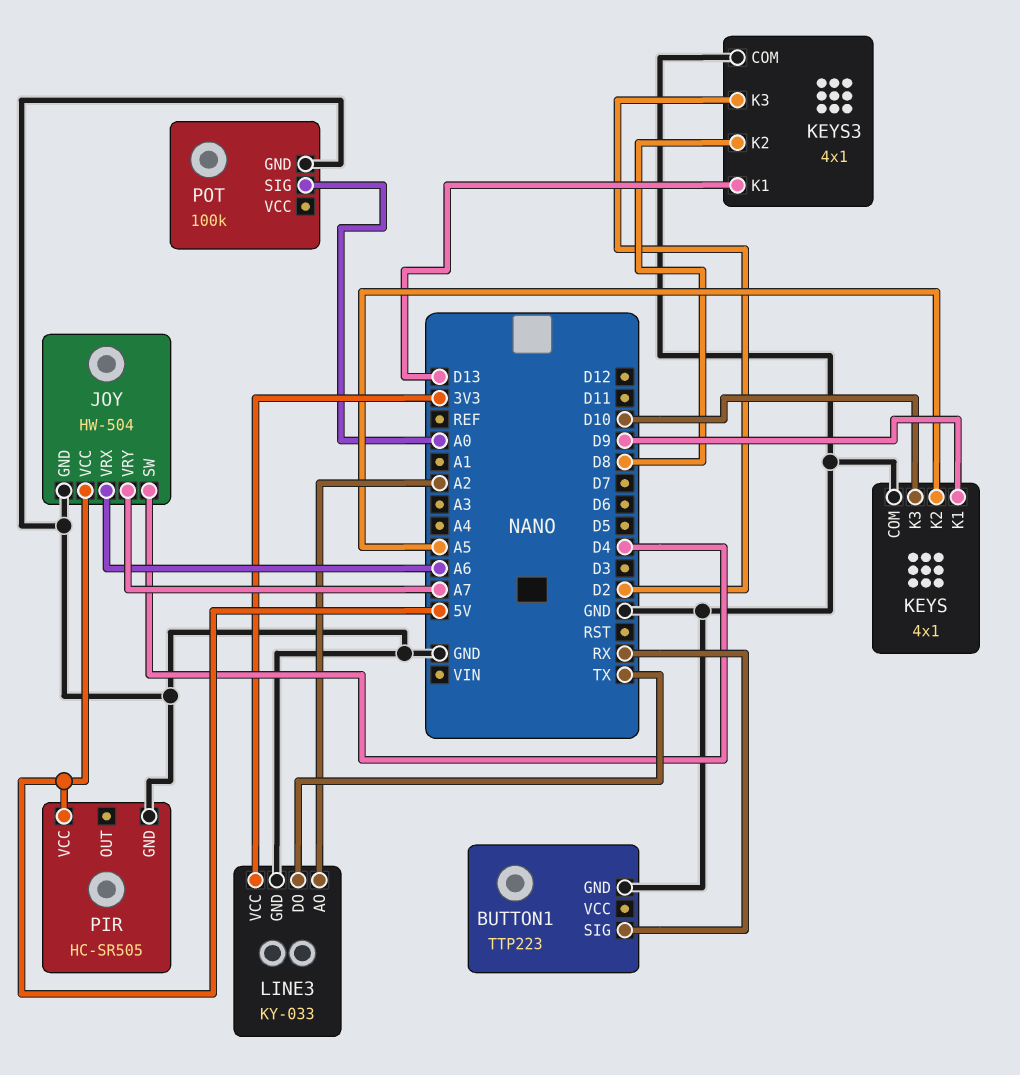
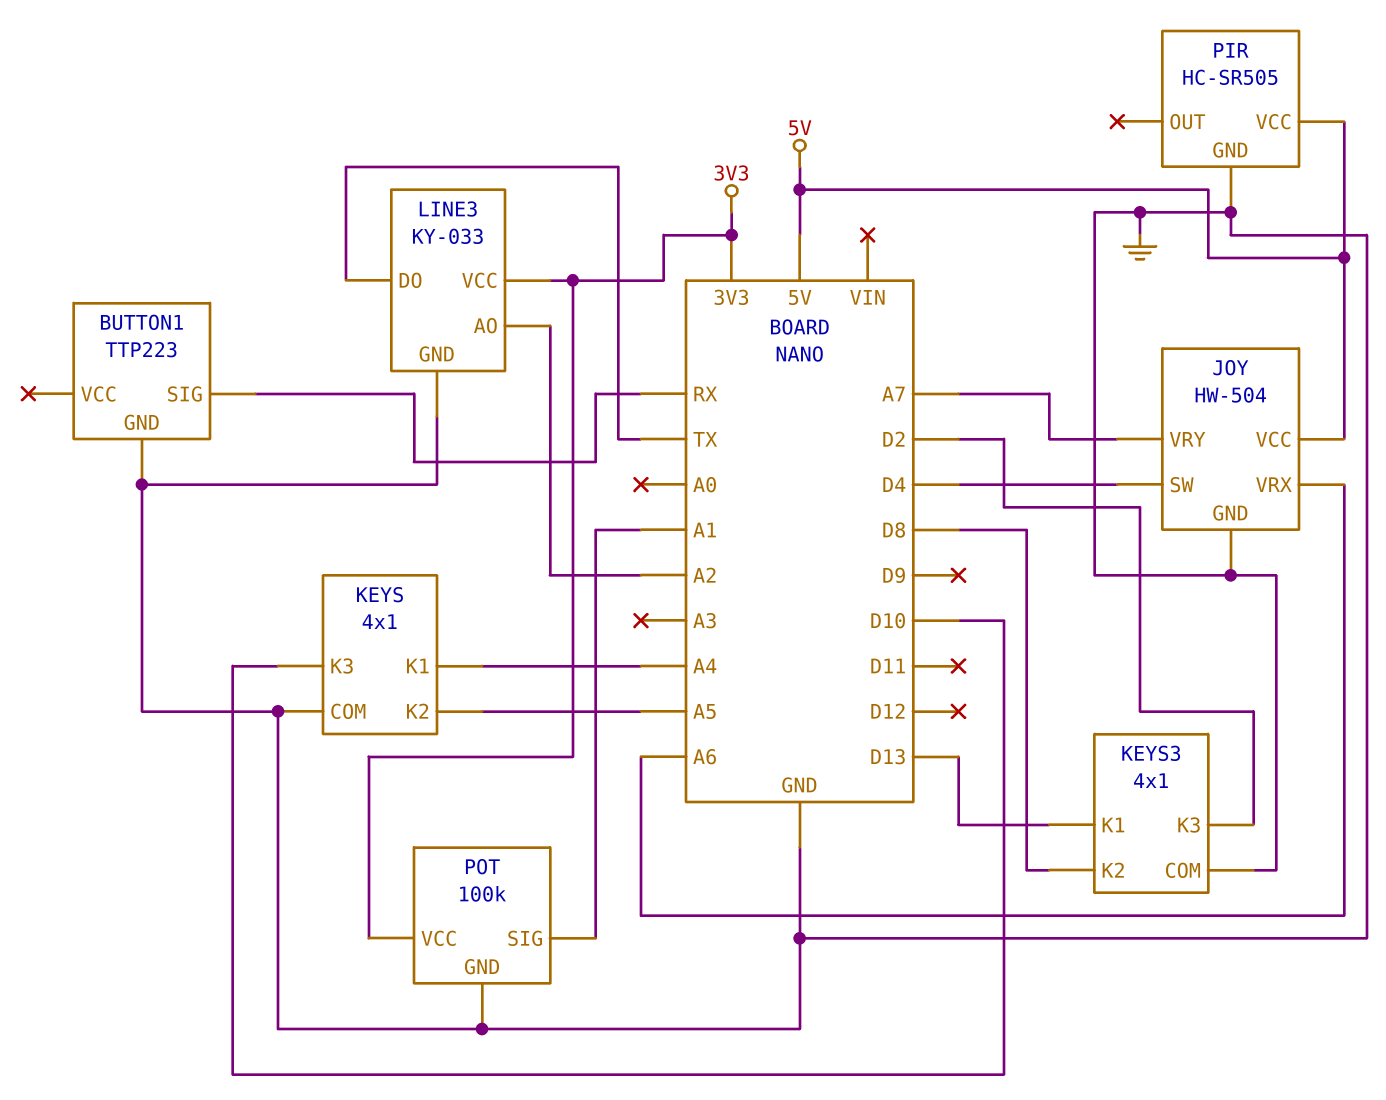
KEYS pin K1: D9 -> A4
POT pin SIG: A0 -> A1
POT pin VCC: none -> 3V3

